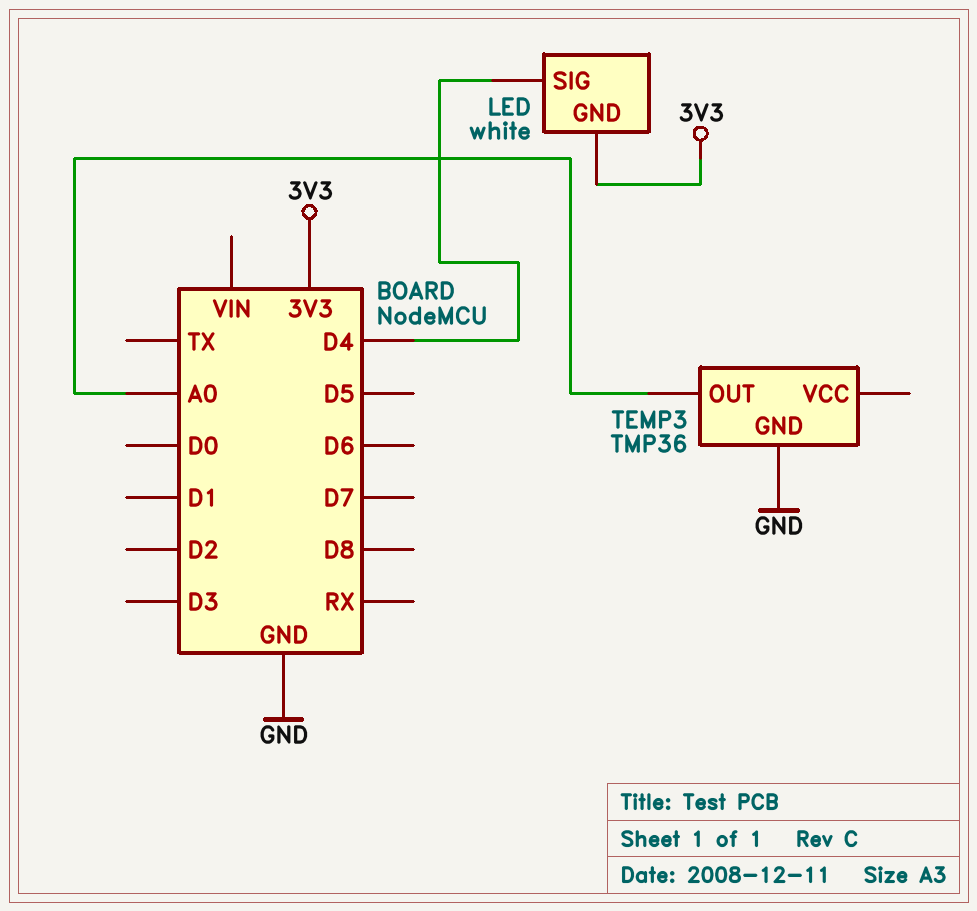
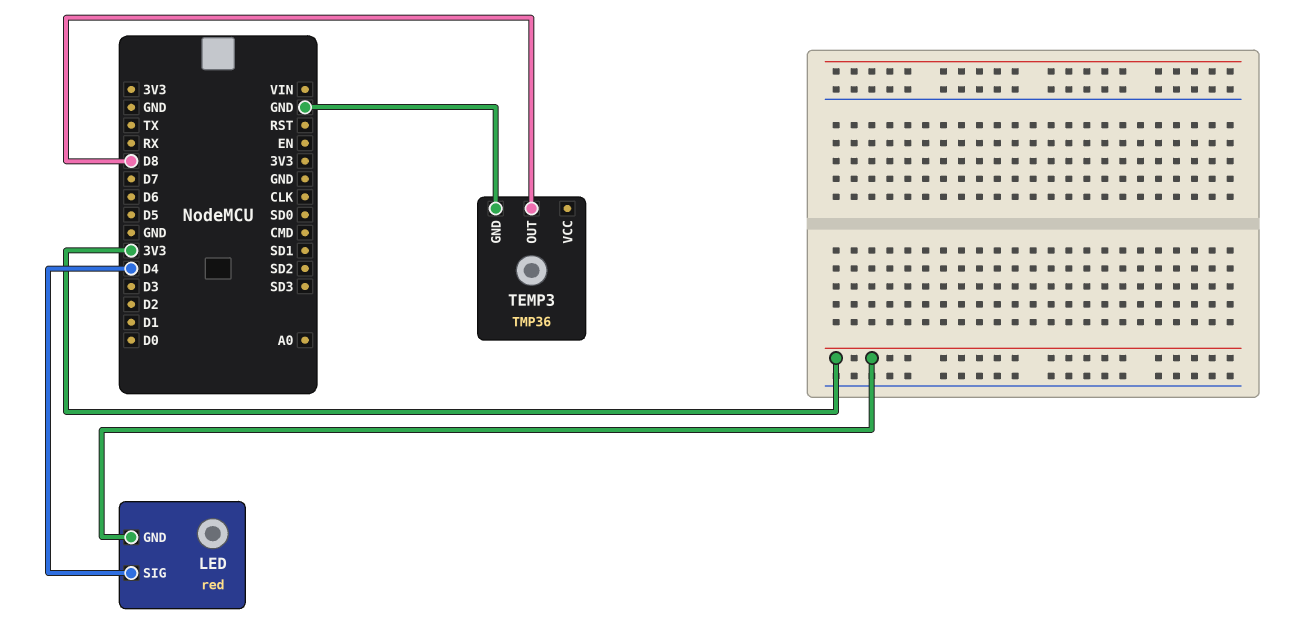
LED: white -> red
TEMP3 pin OUT: A0 -> D8

